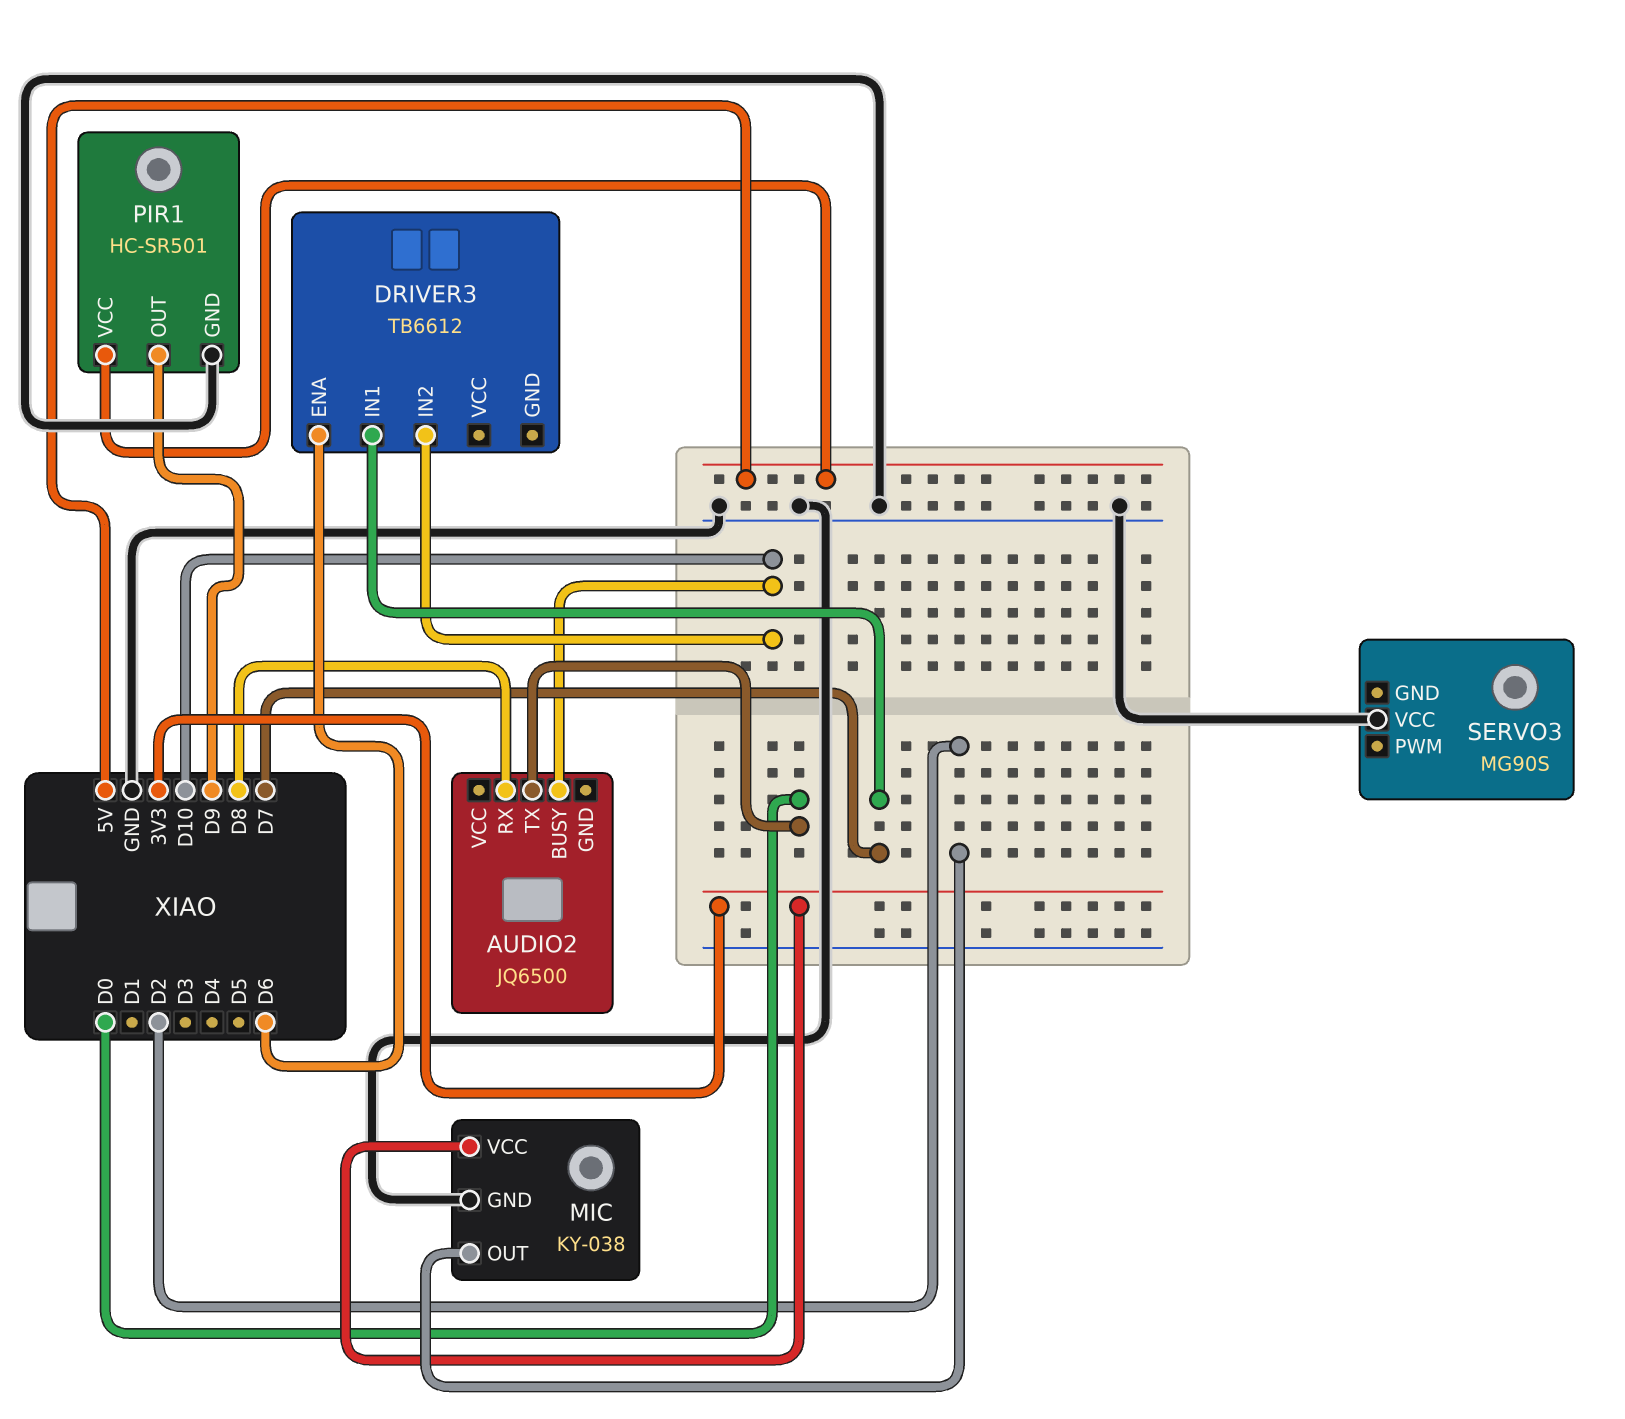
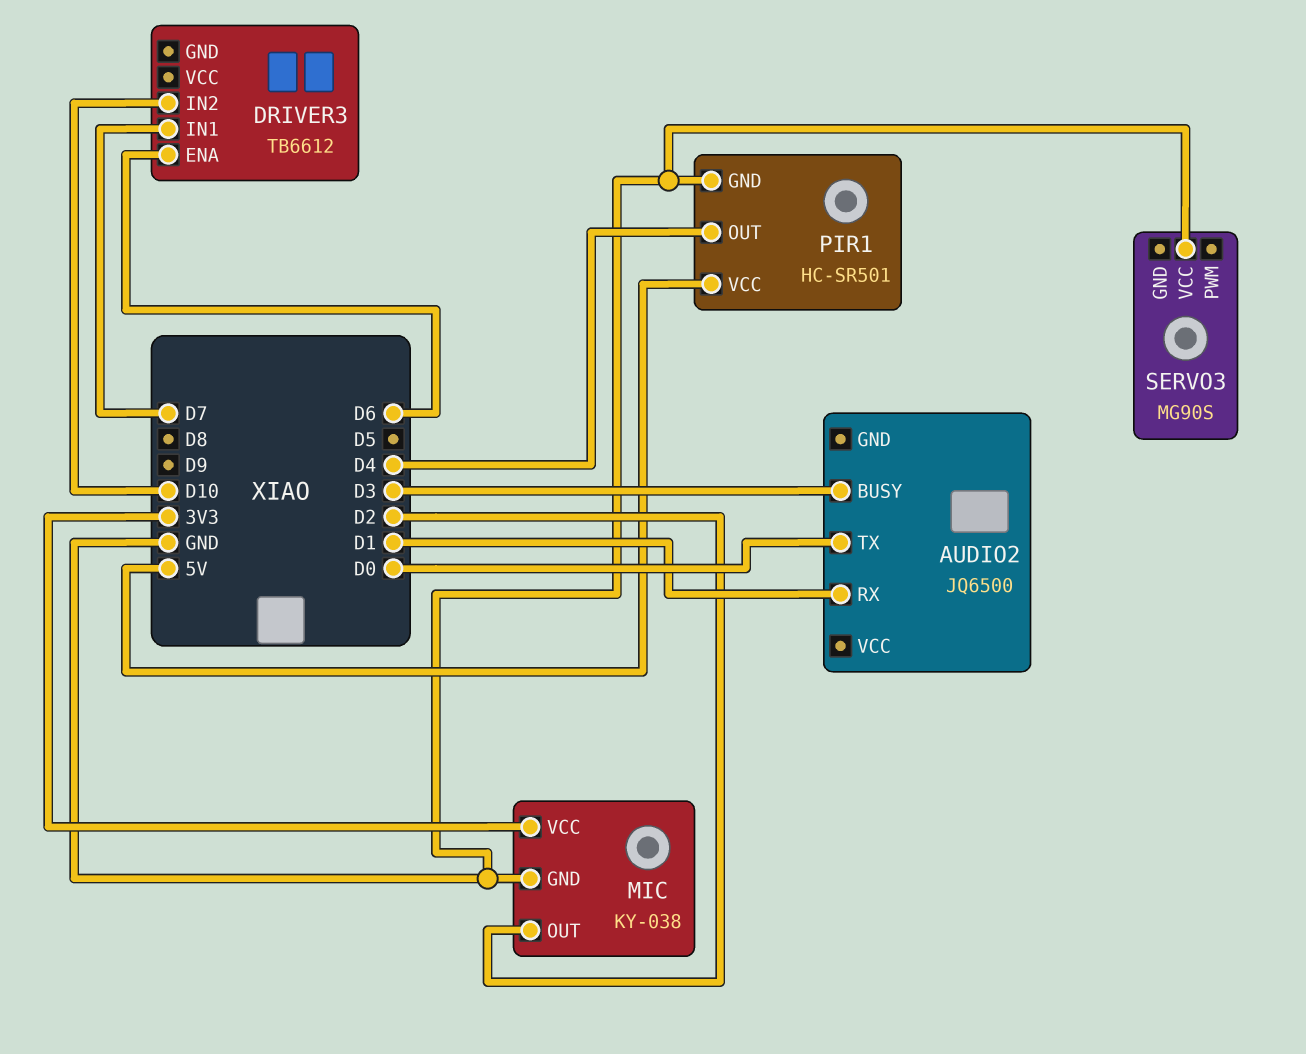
AUDIO2 pin BUSY: D10 -> D3
AUDIO2 pin RX: D8 -> D1
PIR1 pin OUT: D9 -> D4

